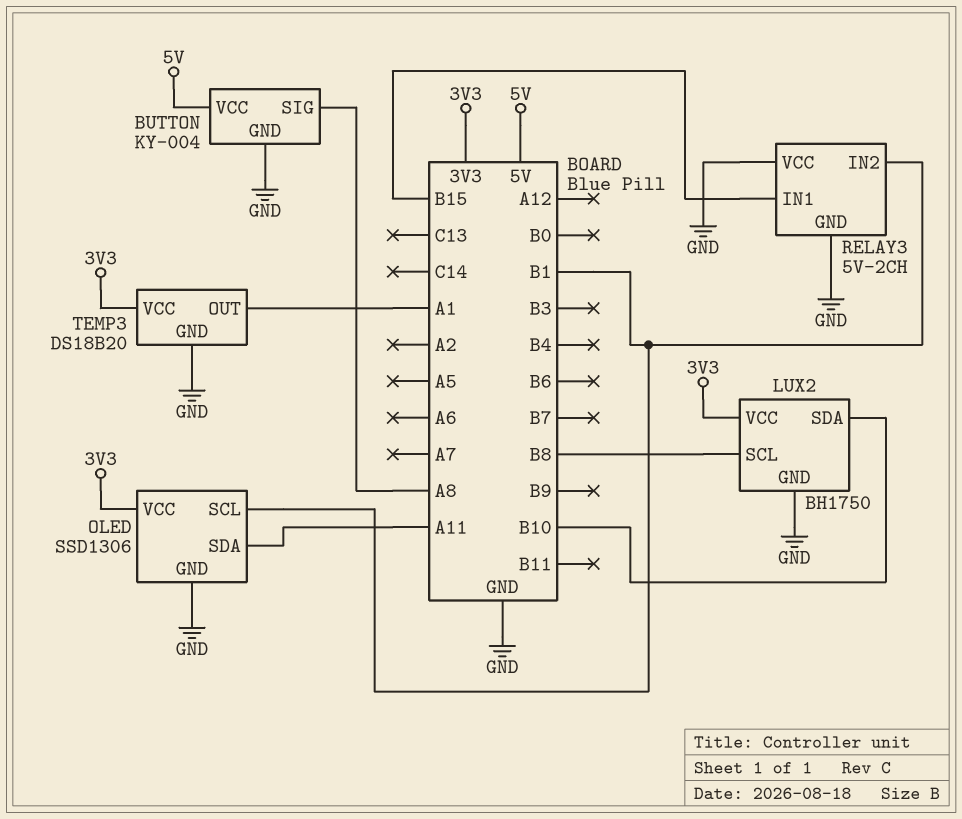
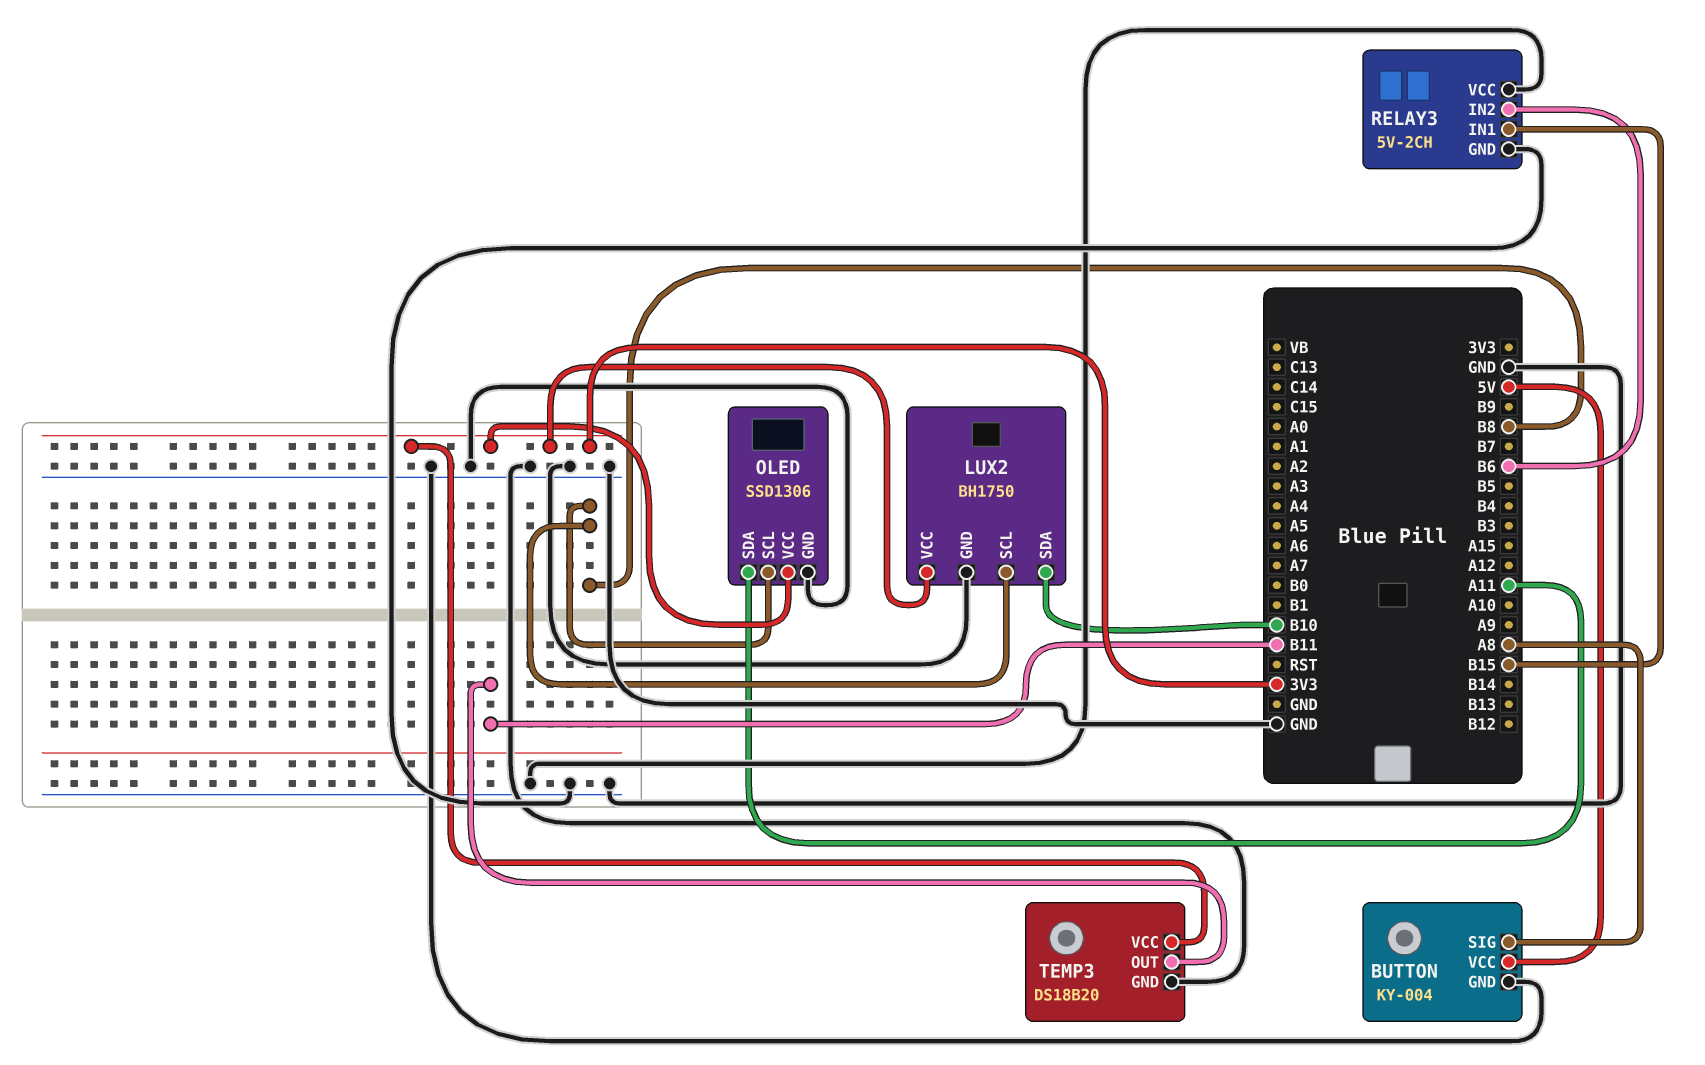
OLED pin SCL: B1 -> B8
RELAY3 pin IN2: B1 -> B6
TEMP3 pin OUT: A1 -> B11

